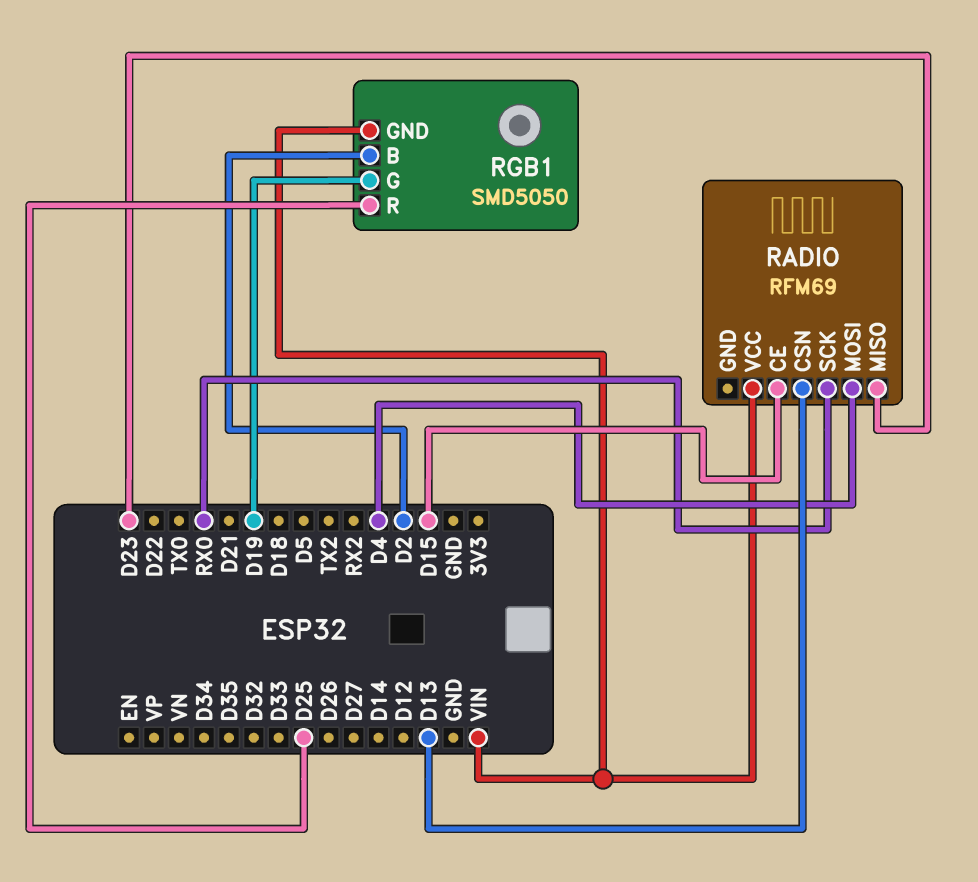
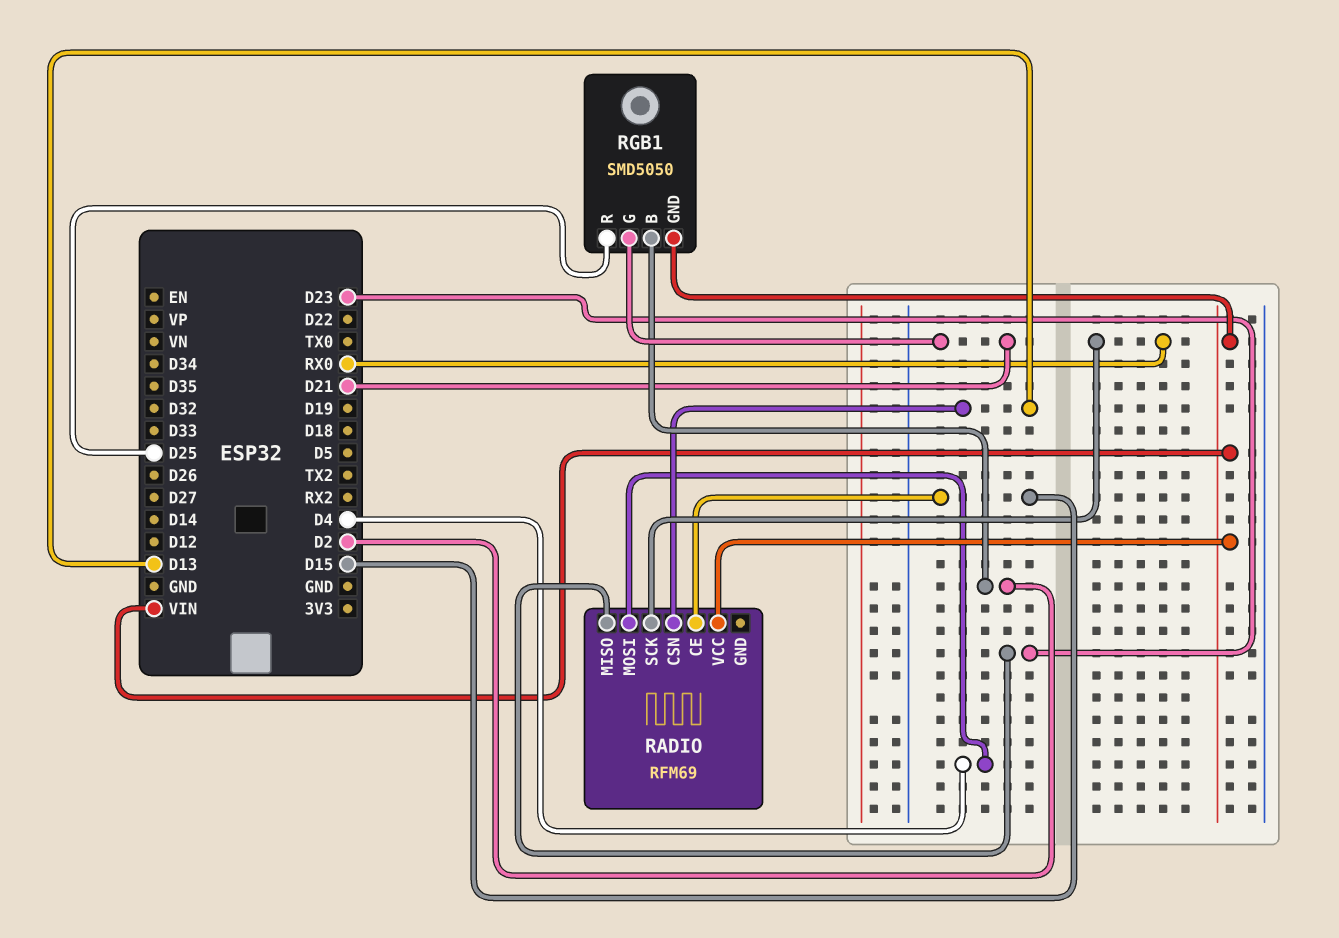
RGB1 pin G: D19 -> D21

